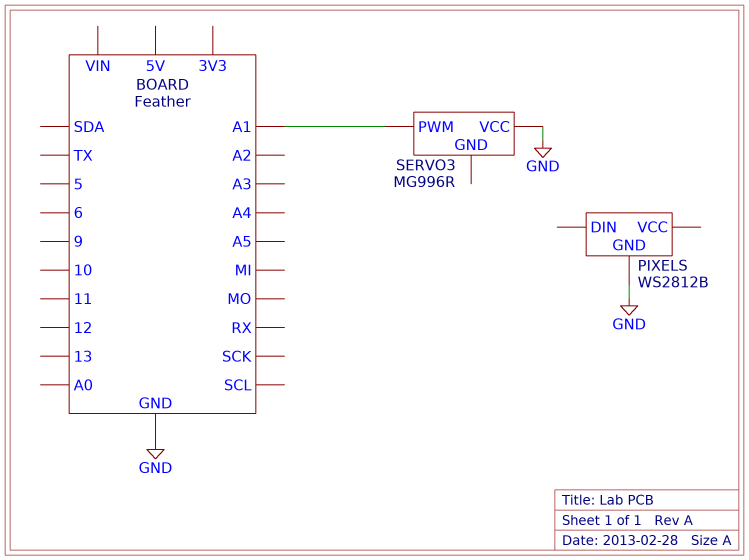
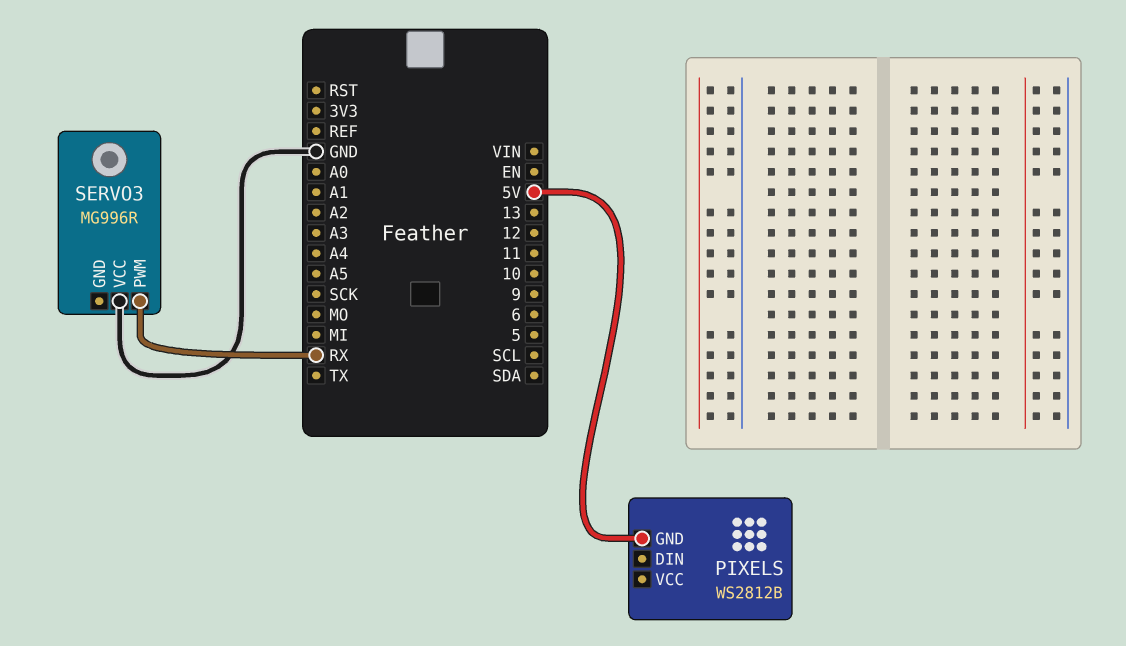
PIXELS pin GND: GND -> 5V
SERVO3 pin PWM: A1 -> RX

